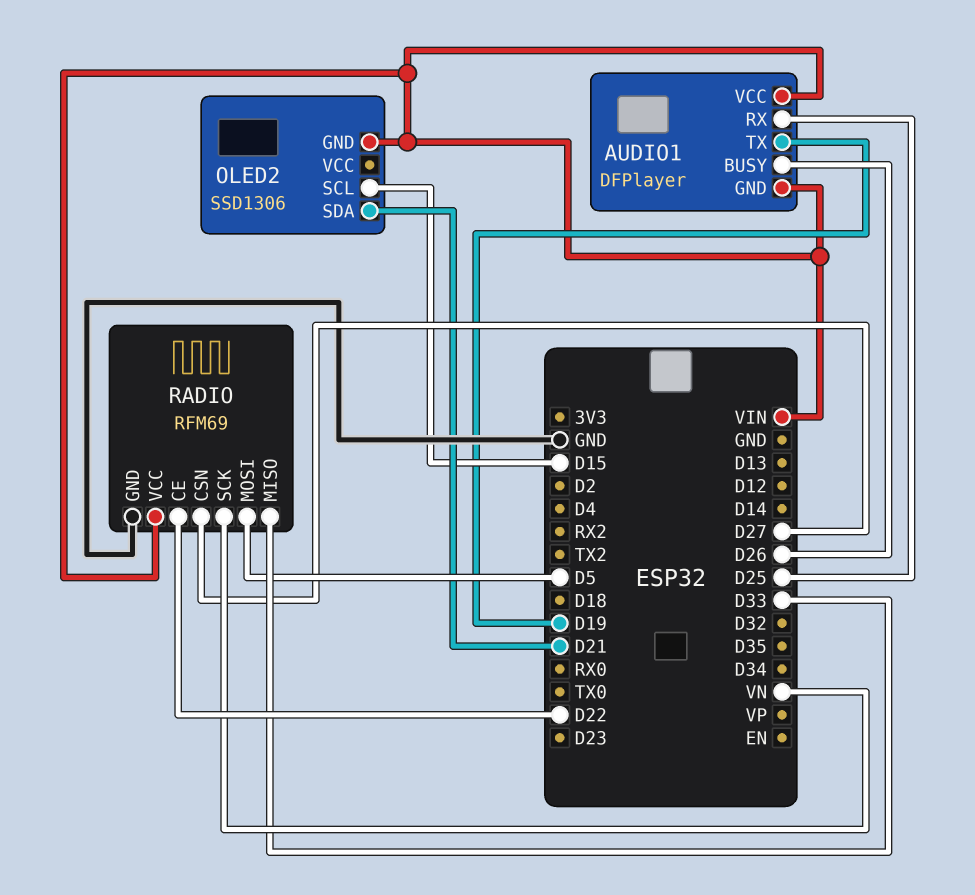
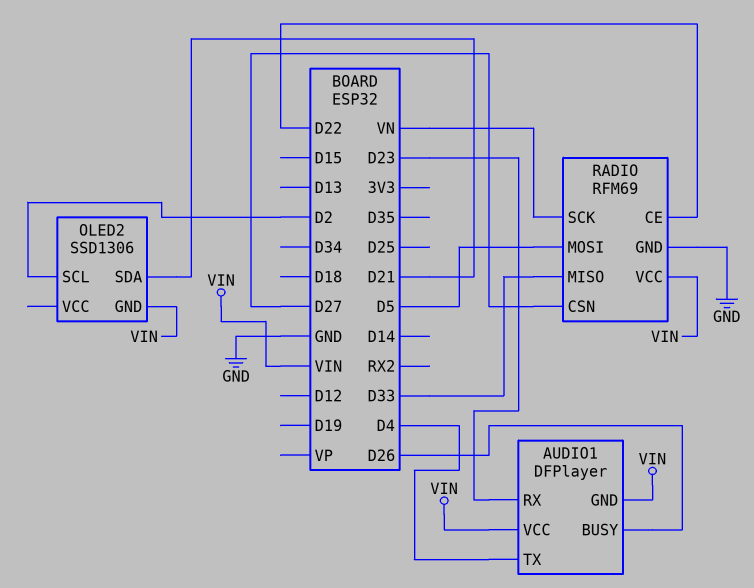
AUDIO1 pin RX: D25 -> D23
AUDIO1 pin TX: D19 -> D4
OLED2 pin SCL: D15 -> D2

